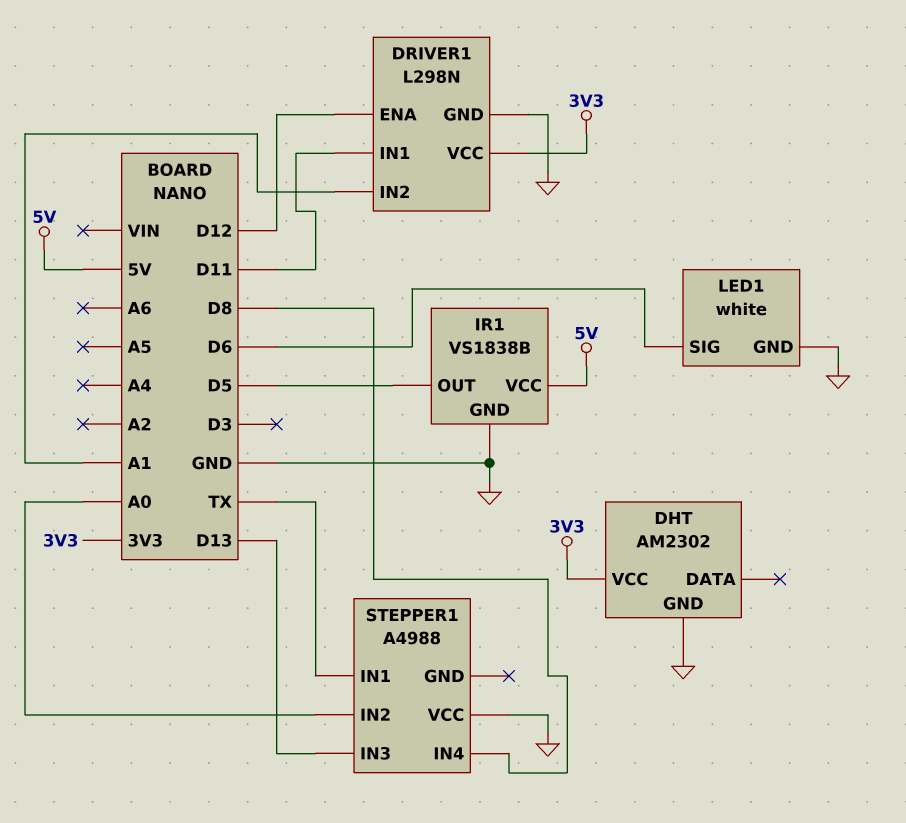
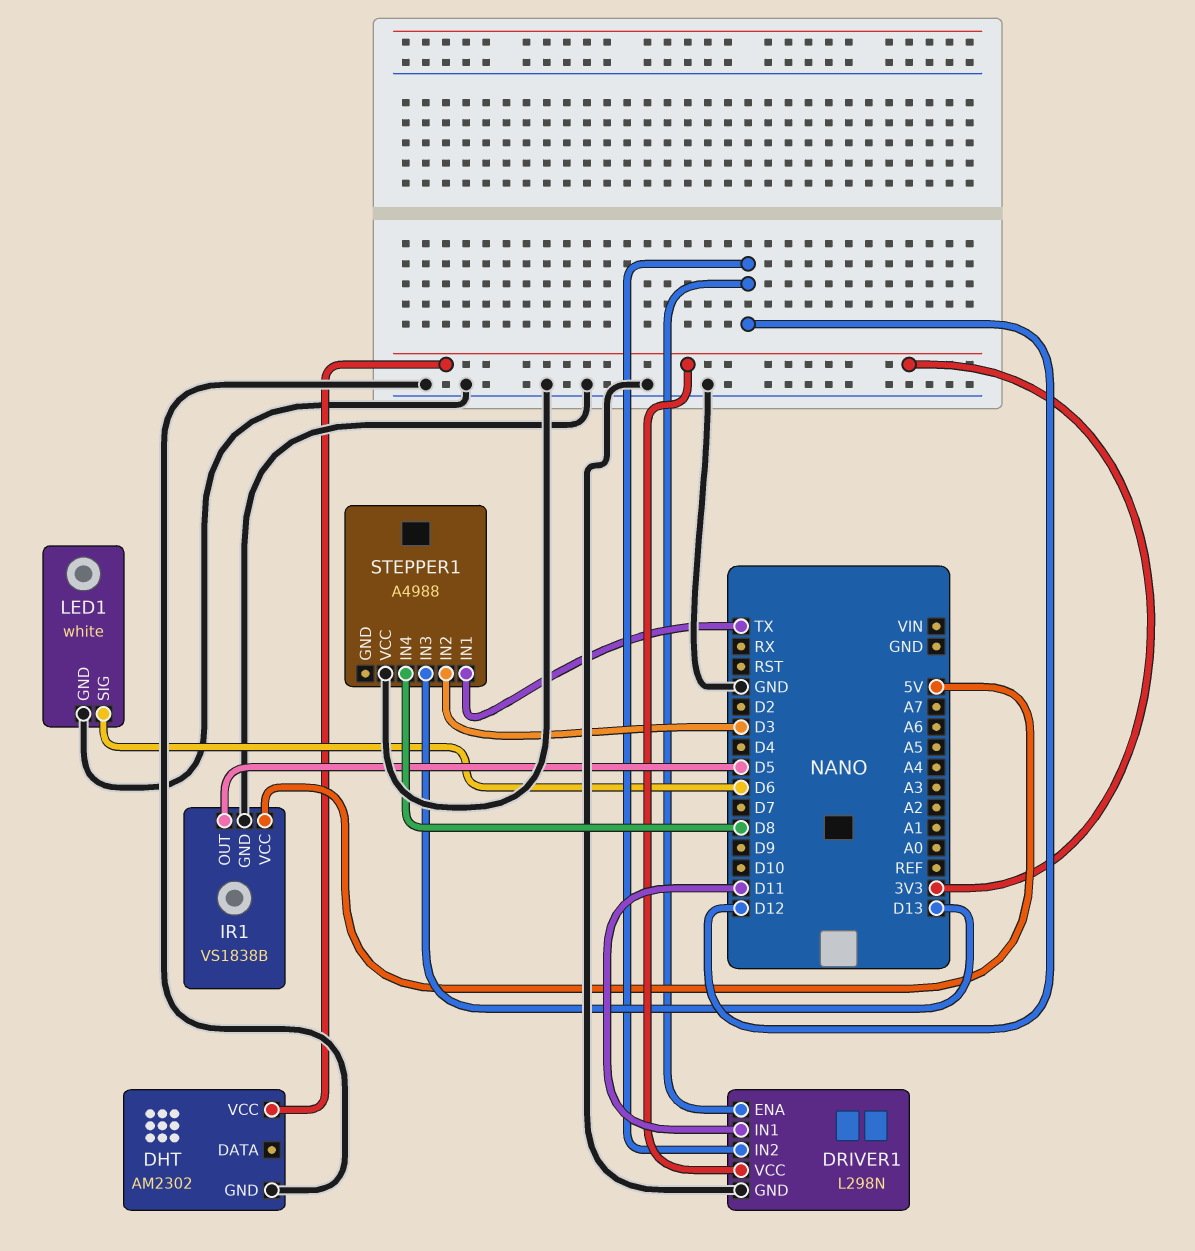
DRIVER1 pin IN2: A1 -> D12
STEPPER1 pin IN2: A0 -> D3

